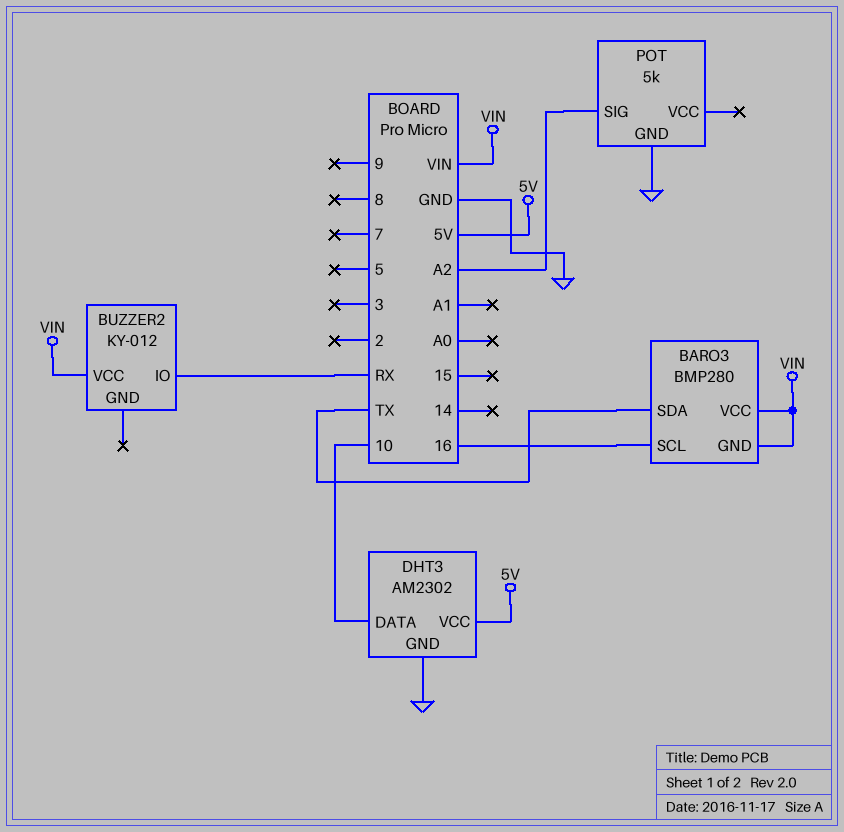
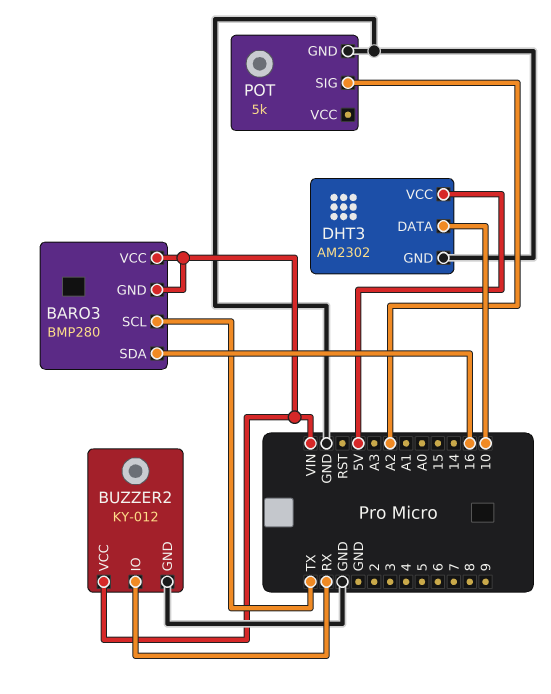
BARO3 pin SCL: 16 -> TX
BARO3 pin SDA: TX -> 16
BUZZER2 pin GND: none -> GND

